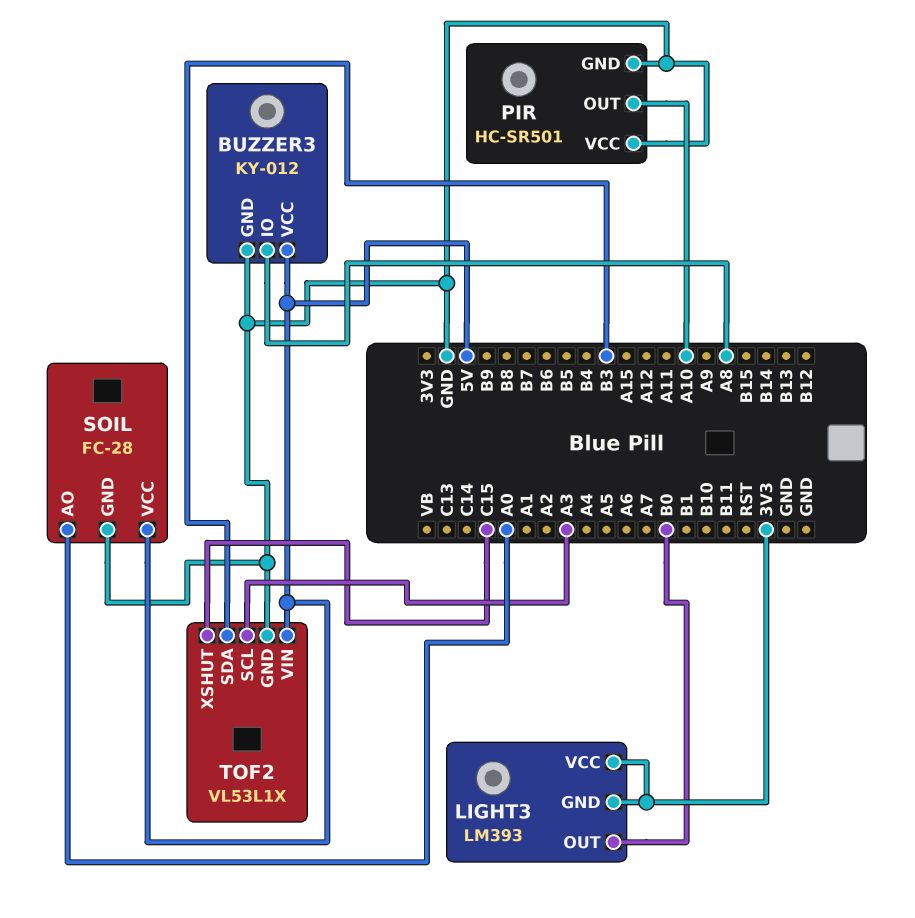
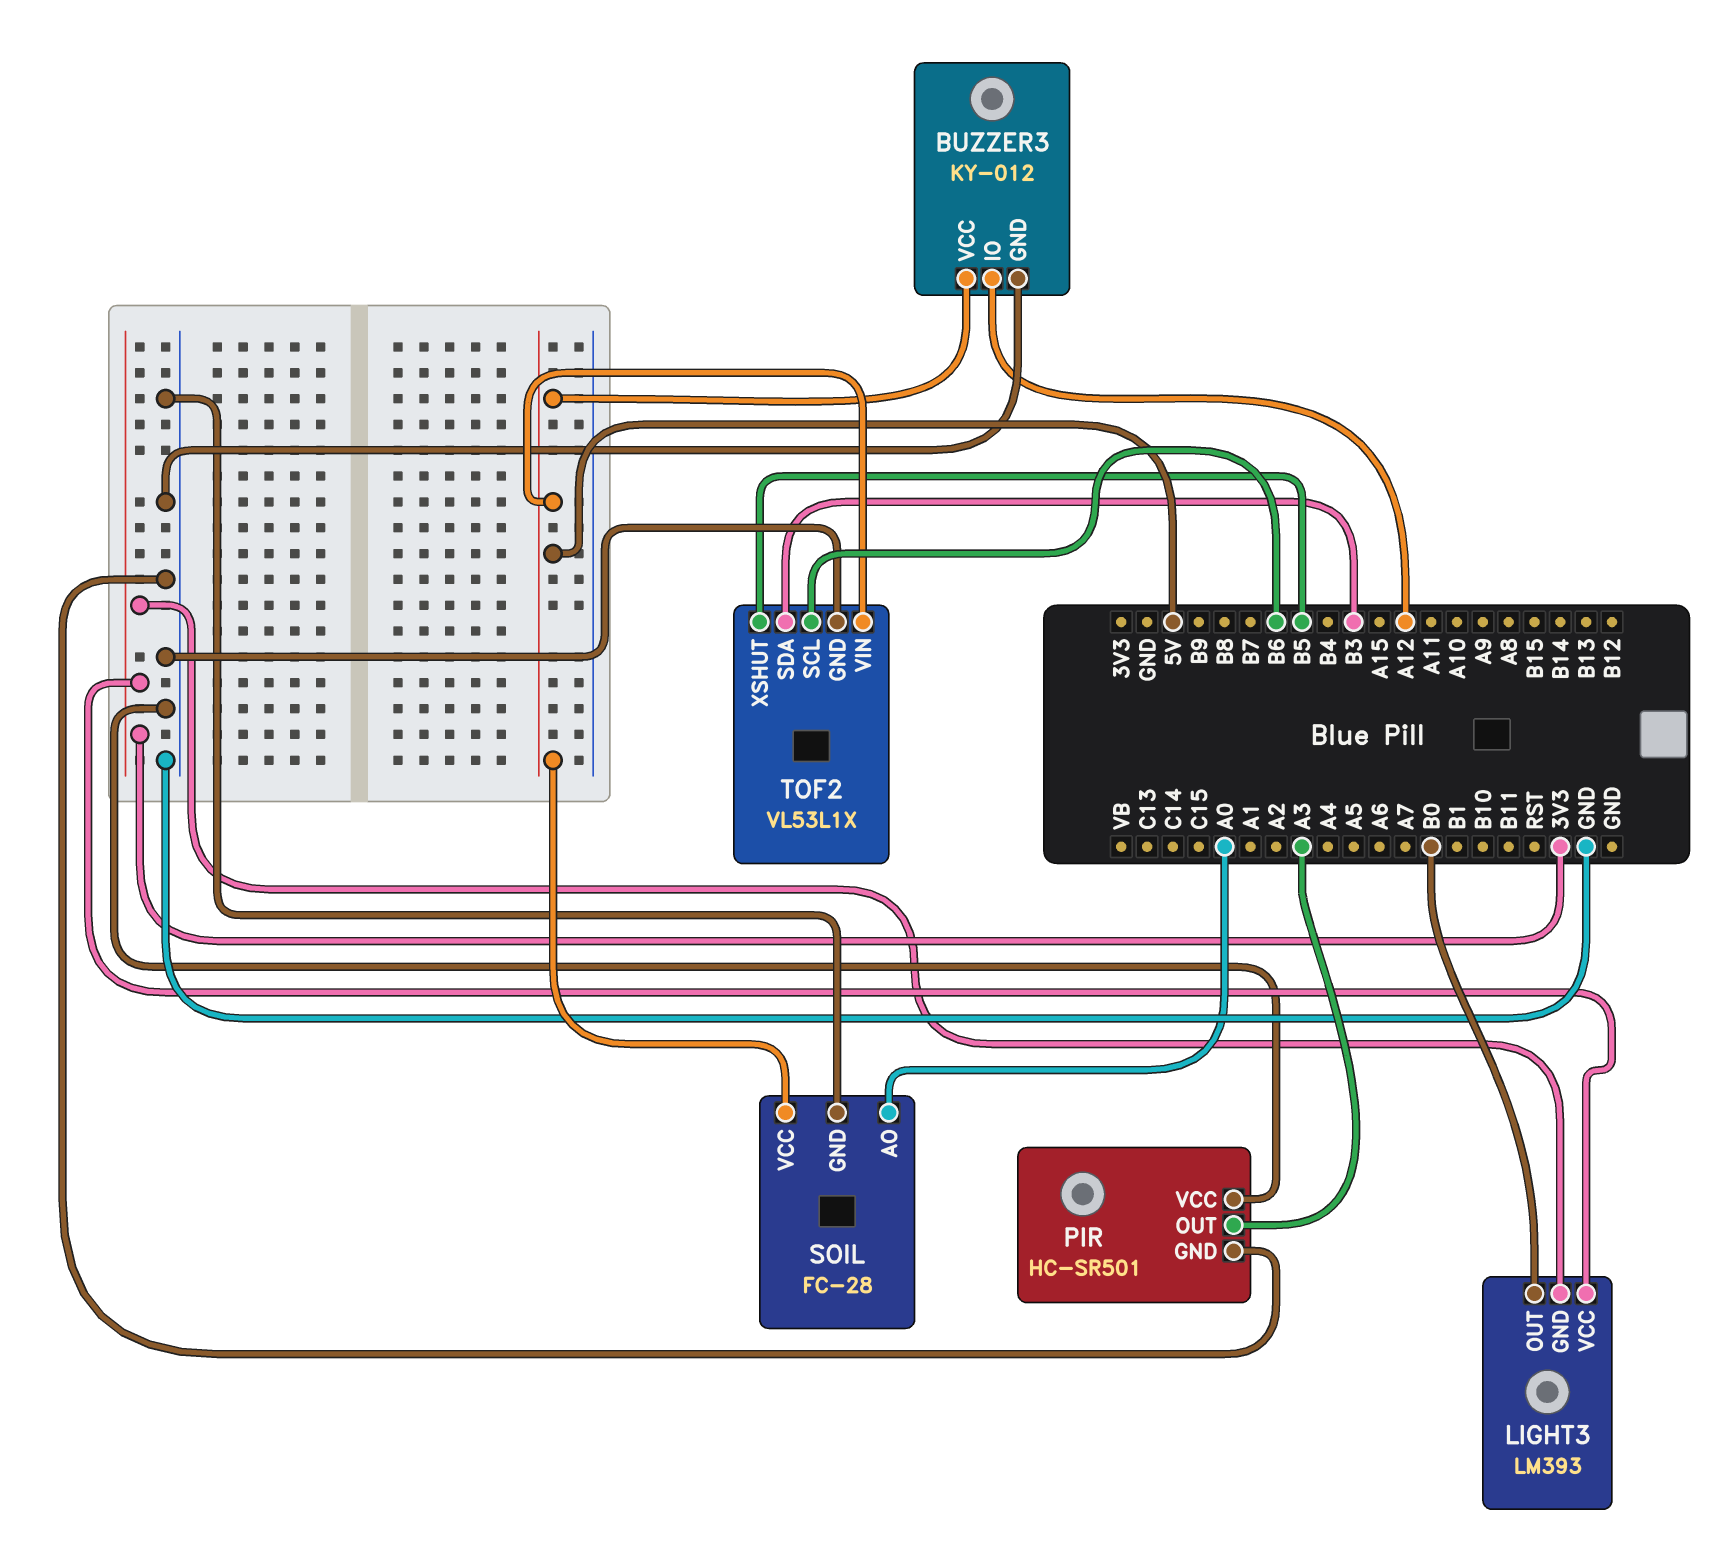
BUZZER3 pin IO: A8 -> A12
PIR pin OUT: A10 -> A3
TOF2 pin SCL: A3 -> B6
TOF2 pin XSHUT: C15 -> B5

